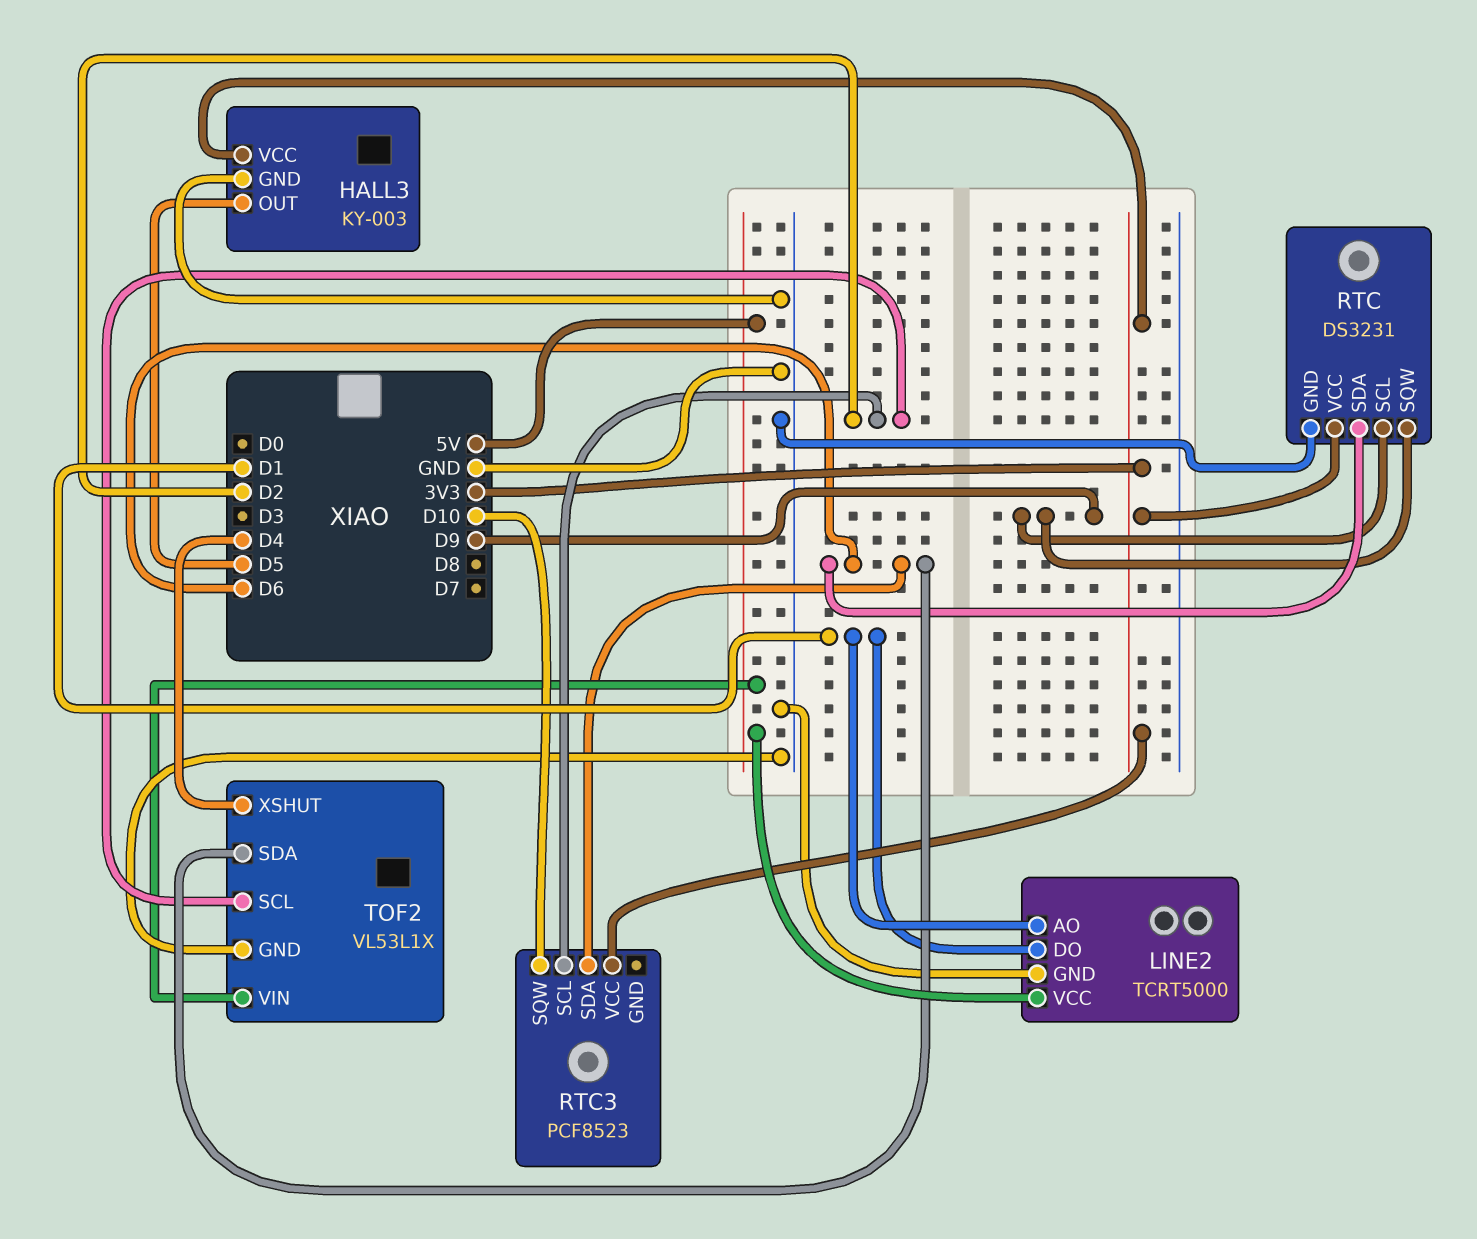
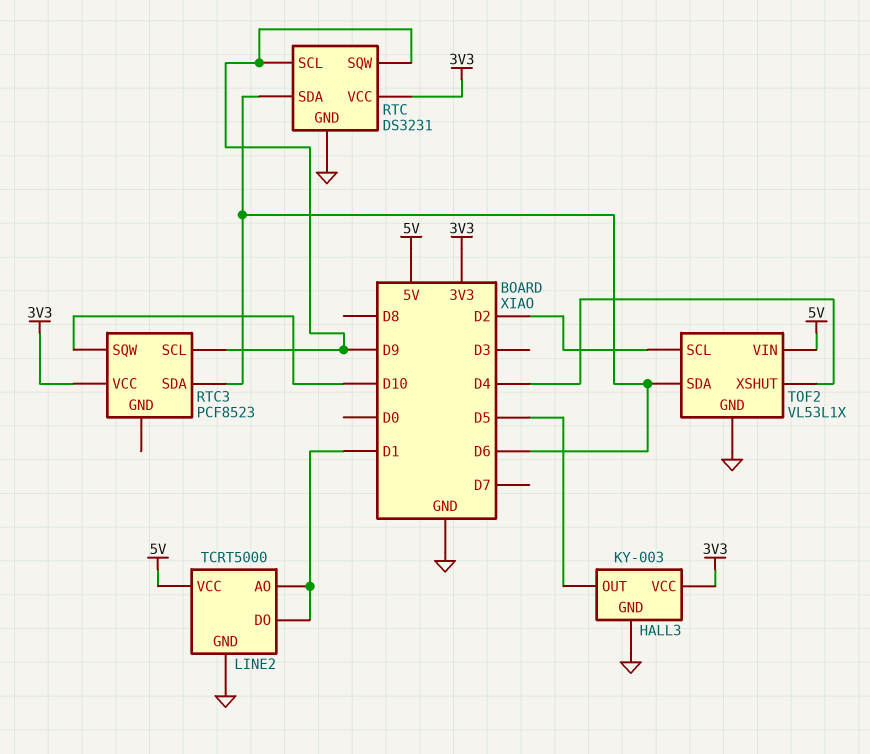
RTC3 pin SCL: D2 -> D9

